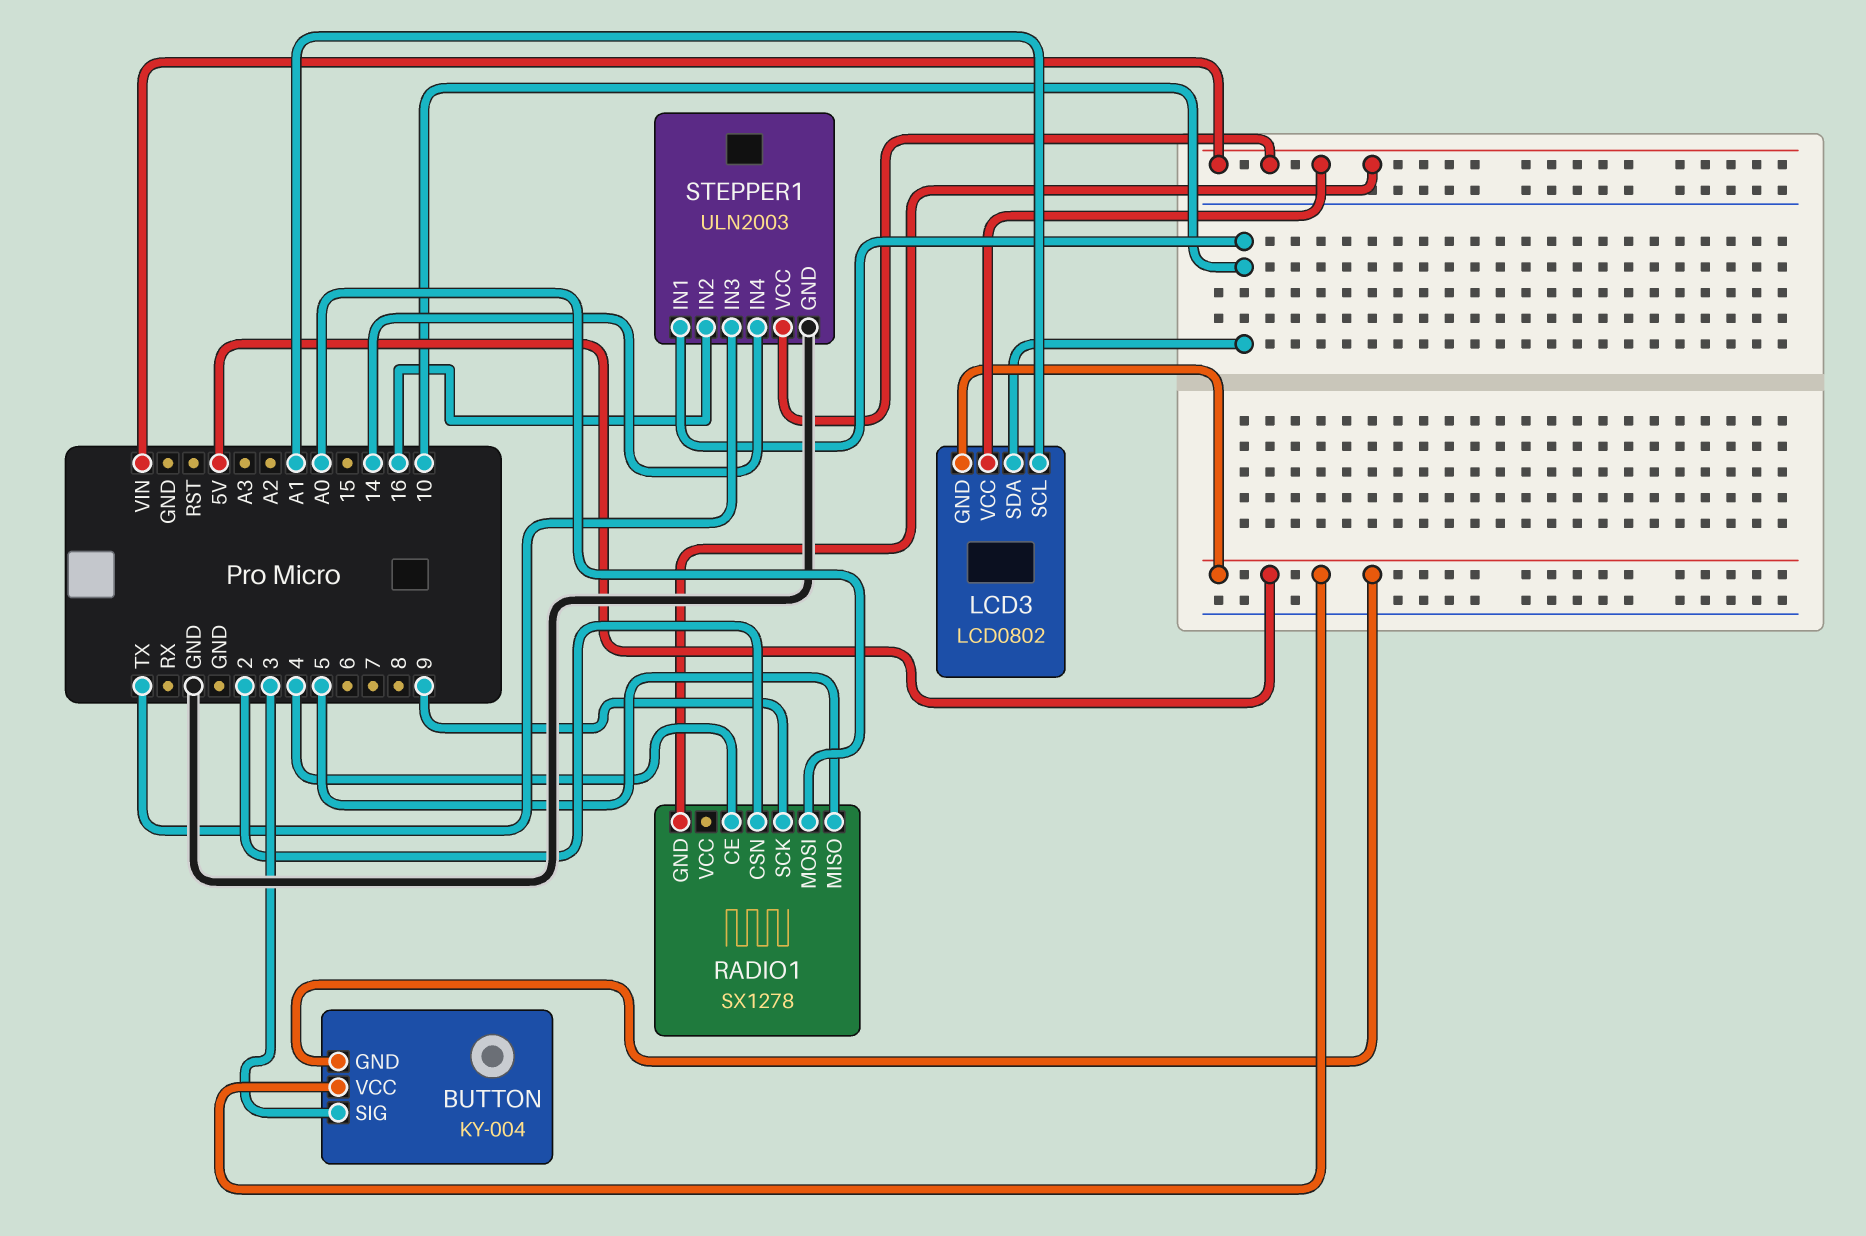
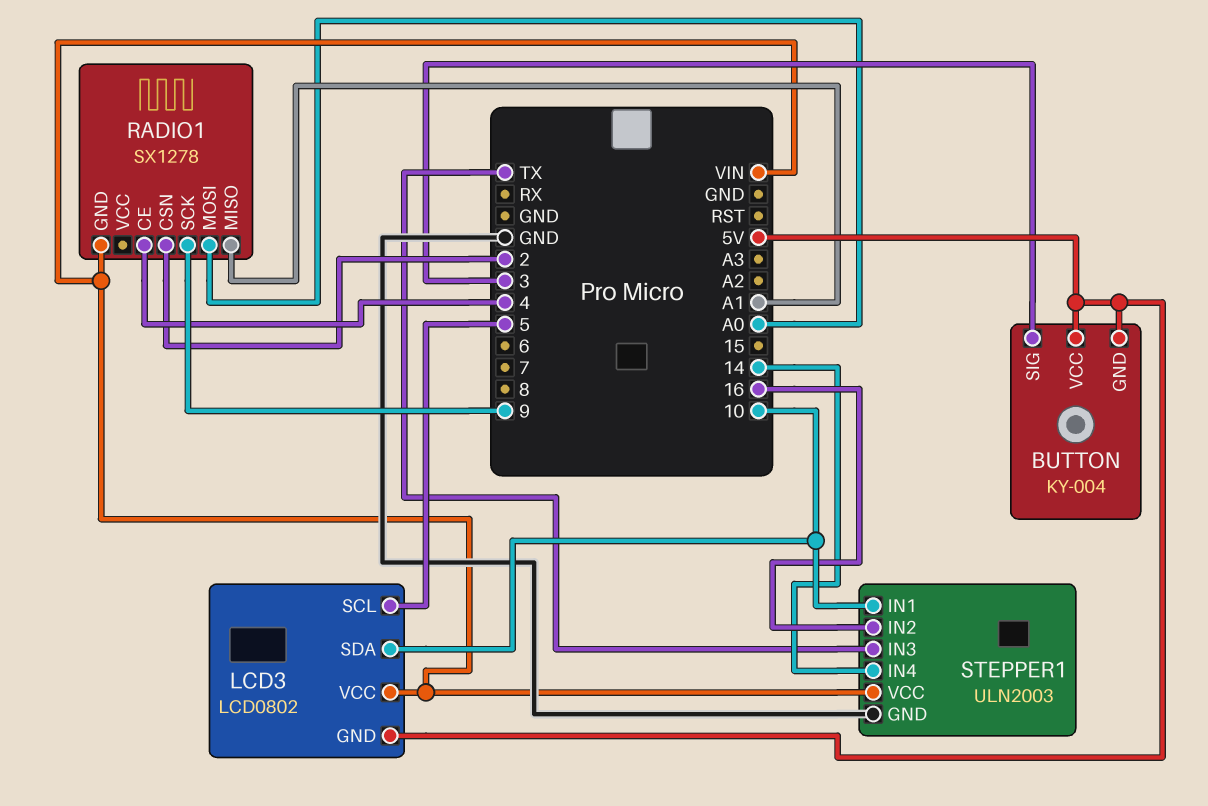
LCD3 pin SCL: A1 -> 5
RADIO1 pin MISO: 5 -> A1

